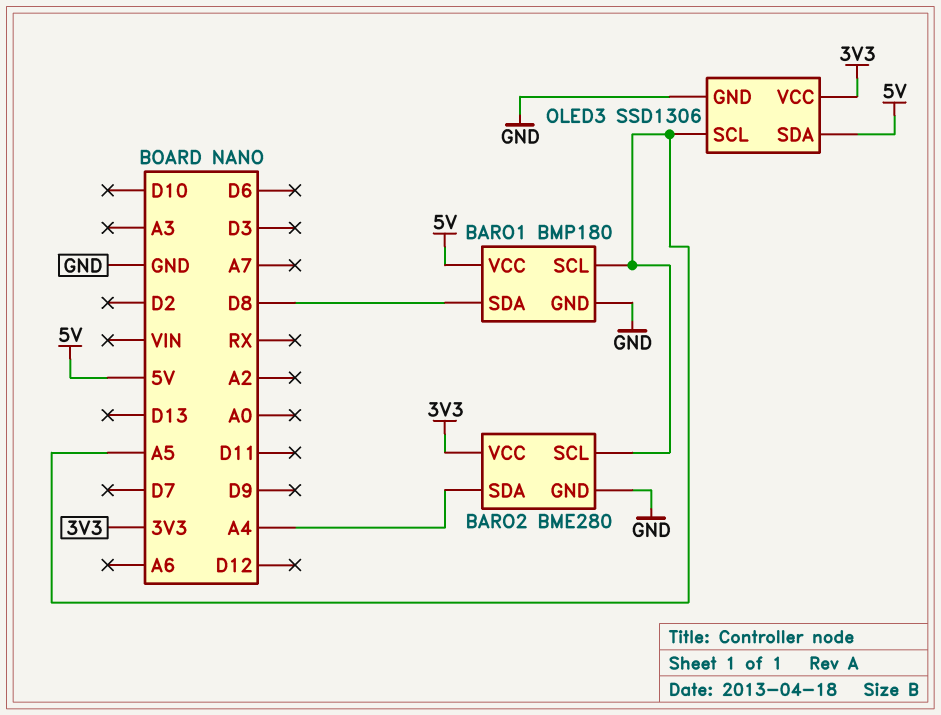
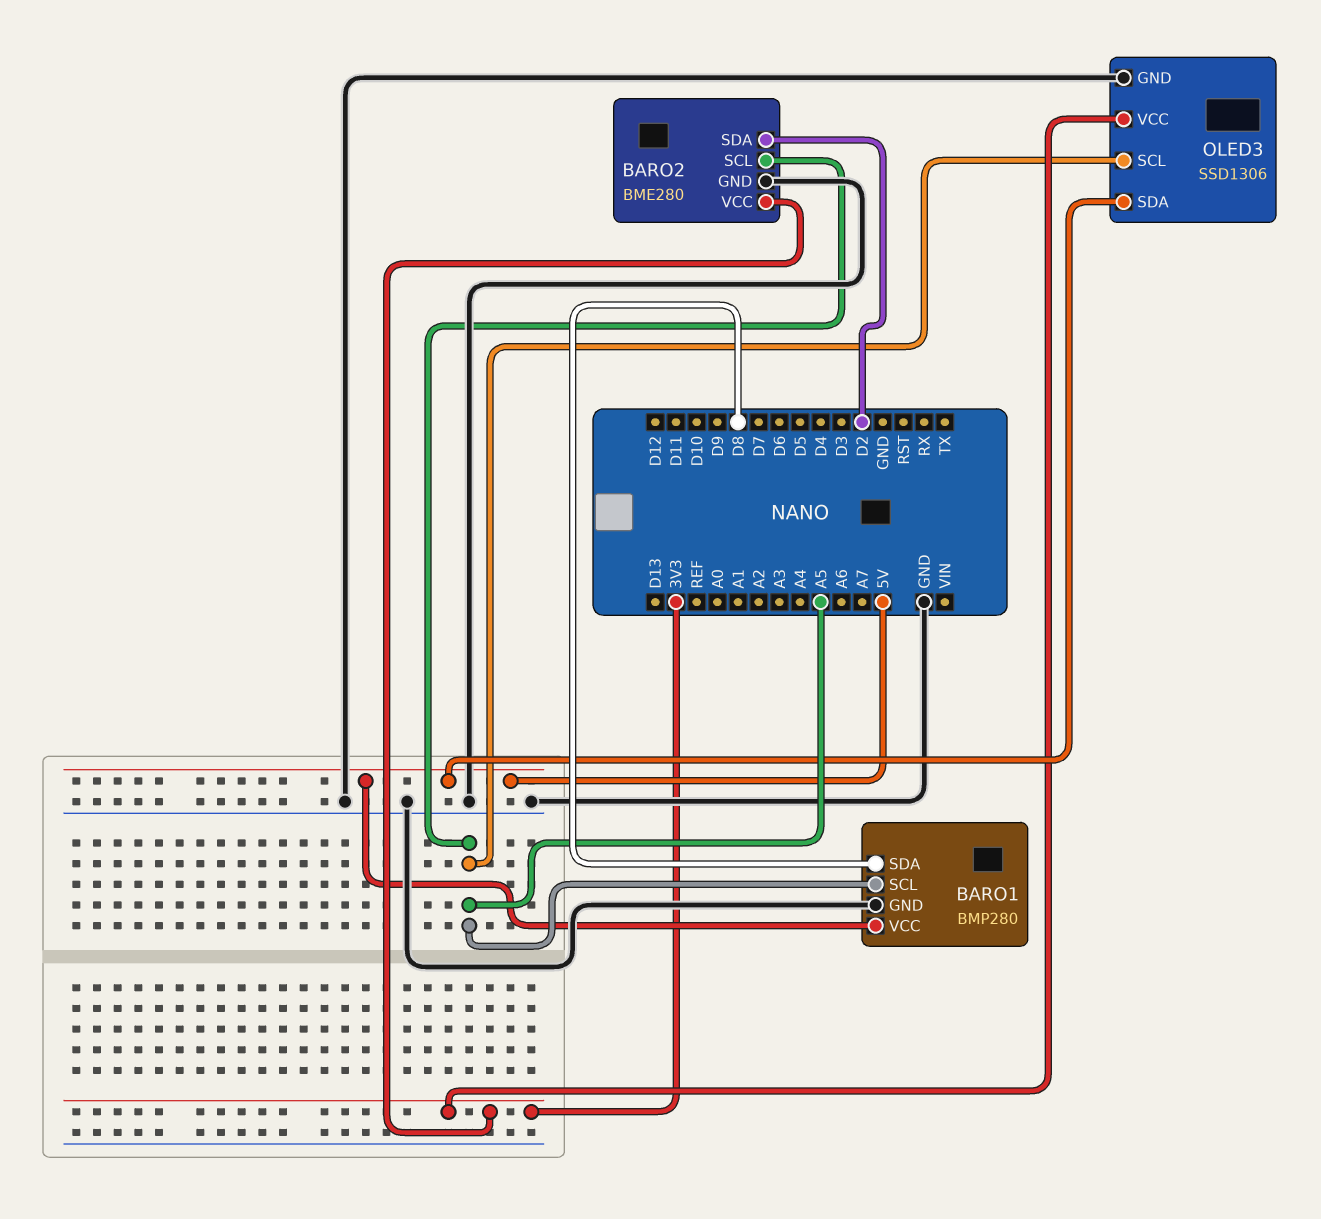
BARO1: BMP180 -> BMP280
BARO2 pin SDA: A4 -> D2

